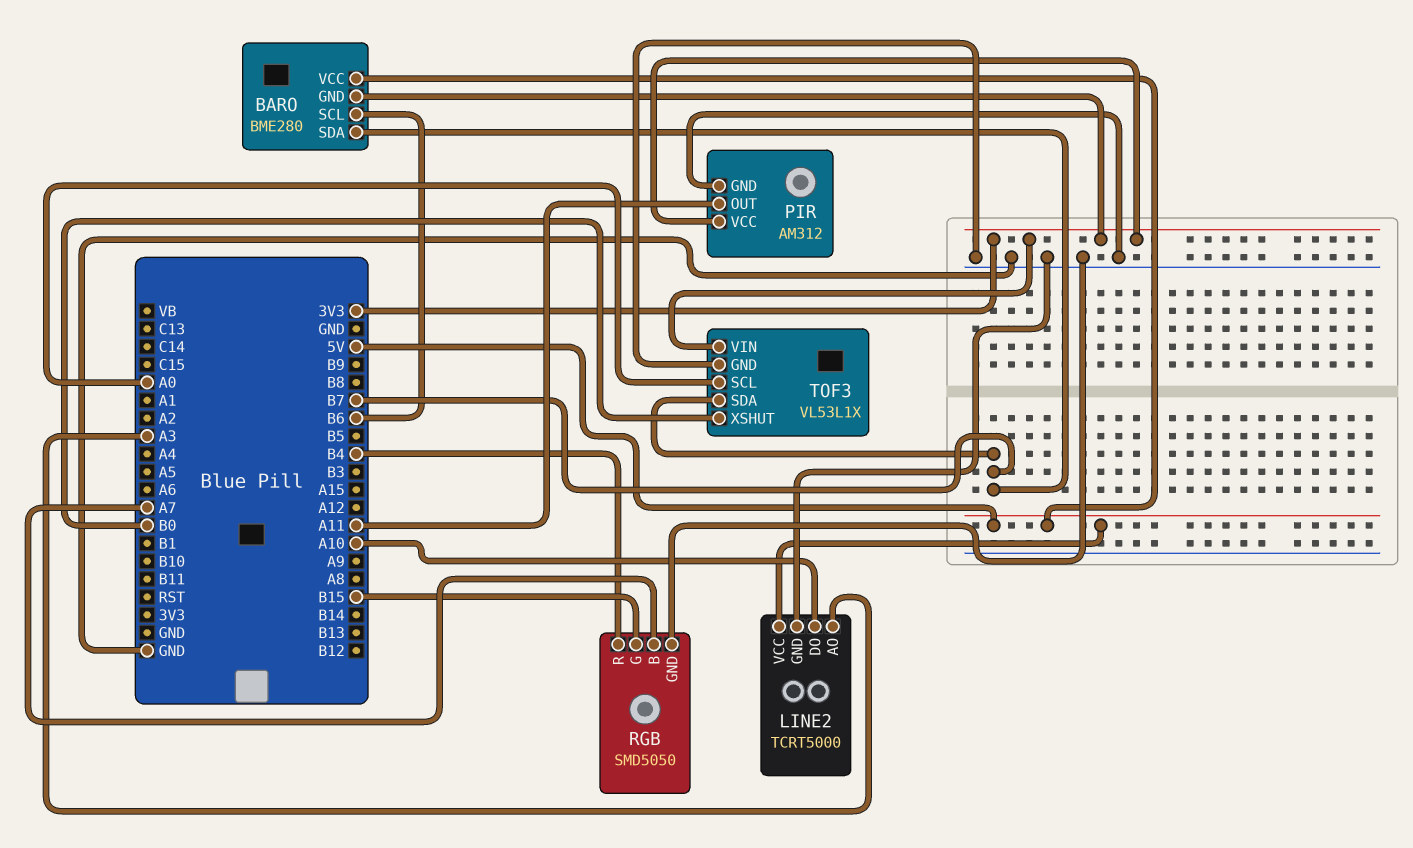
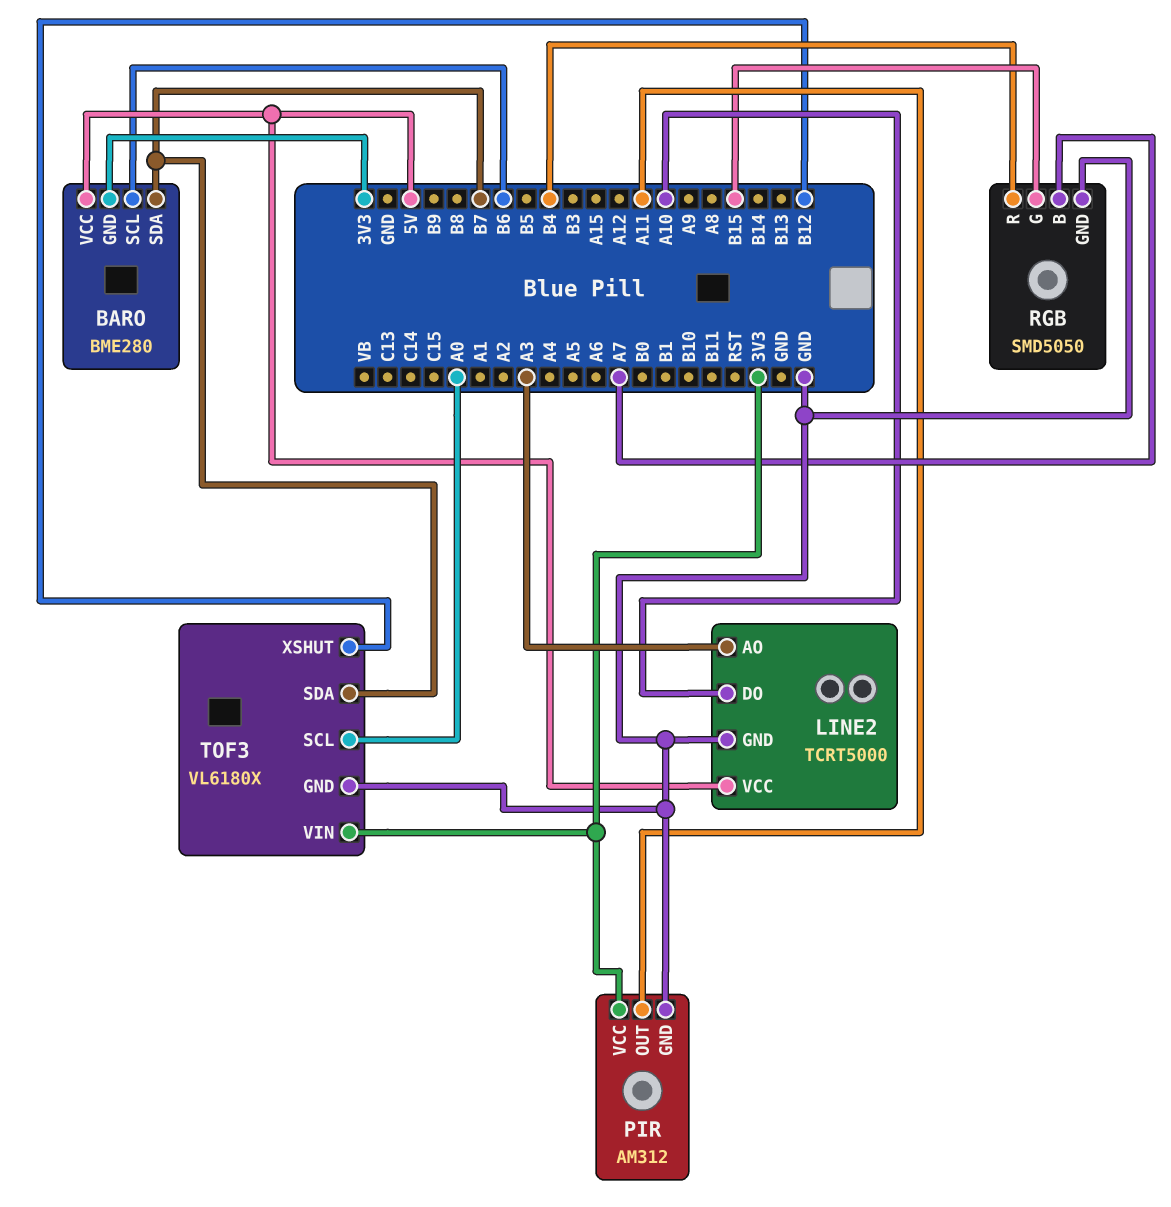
TOF3: VL53L1X -> VL6180X
TOF3 pin XSHUT: B0 -> B12

